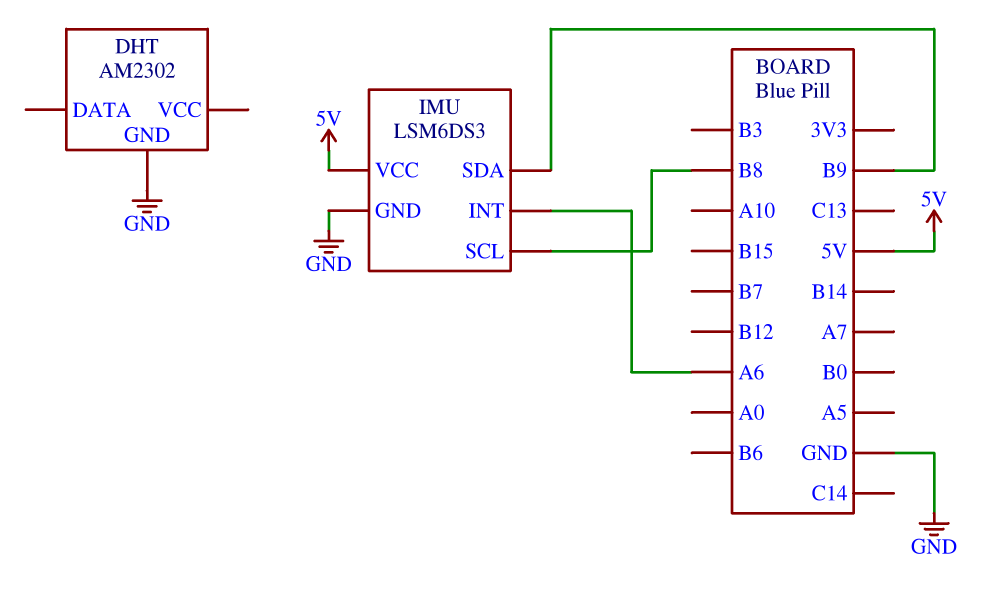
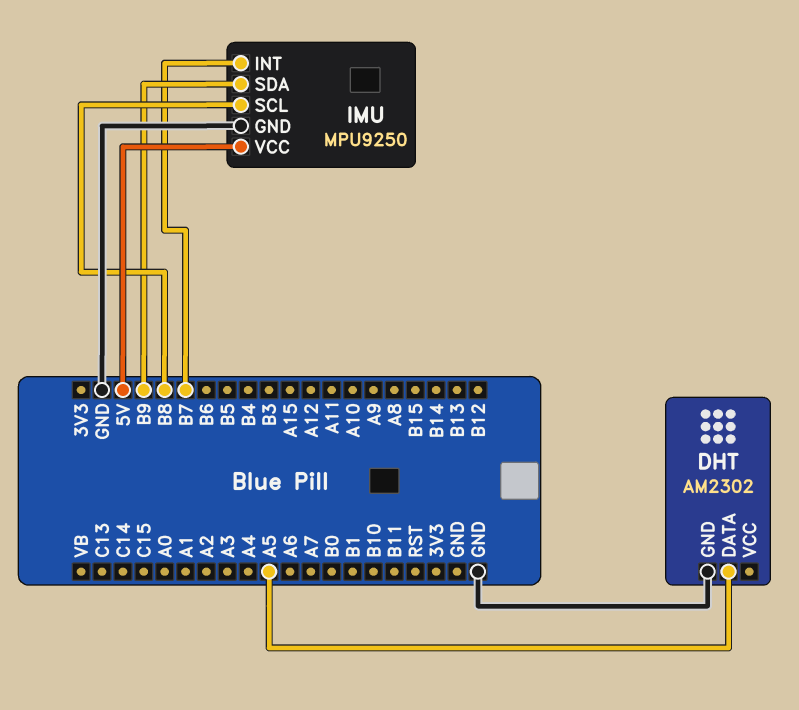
DHT pin DATA: none -> A5
IMU: LSM6DS3 -> MPU9250
IMU pin INT: A6 -> B7

